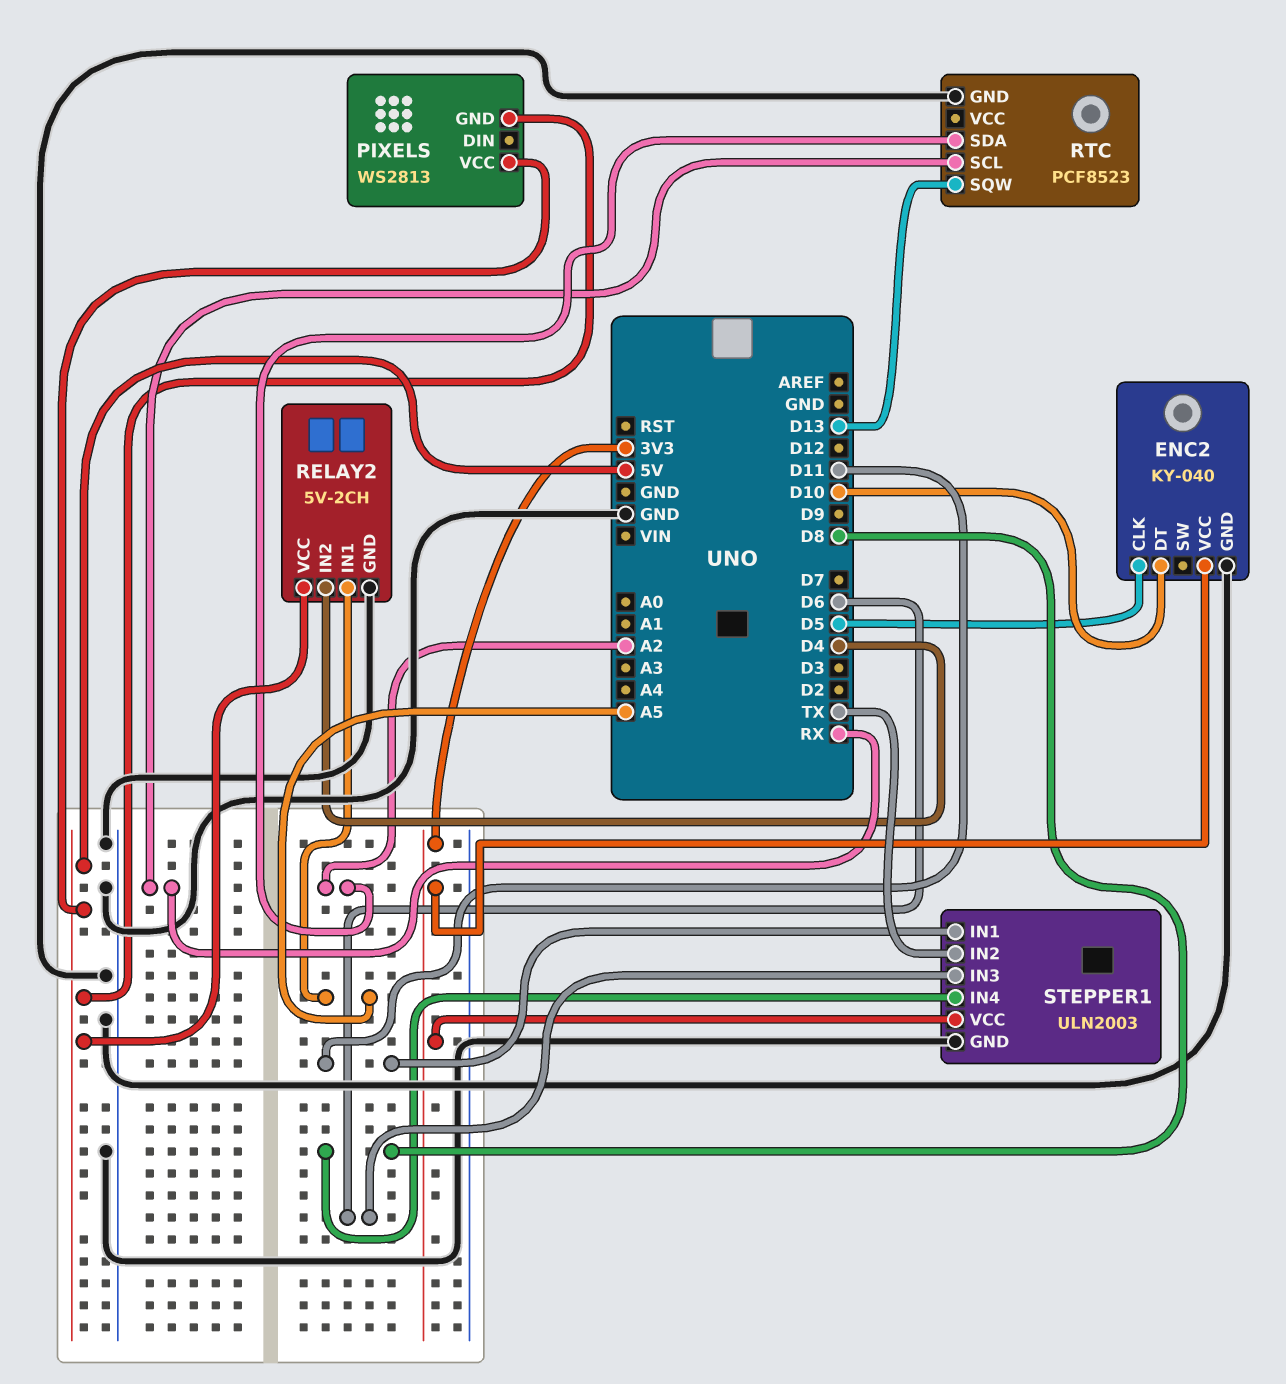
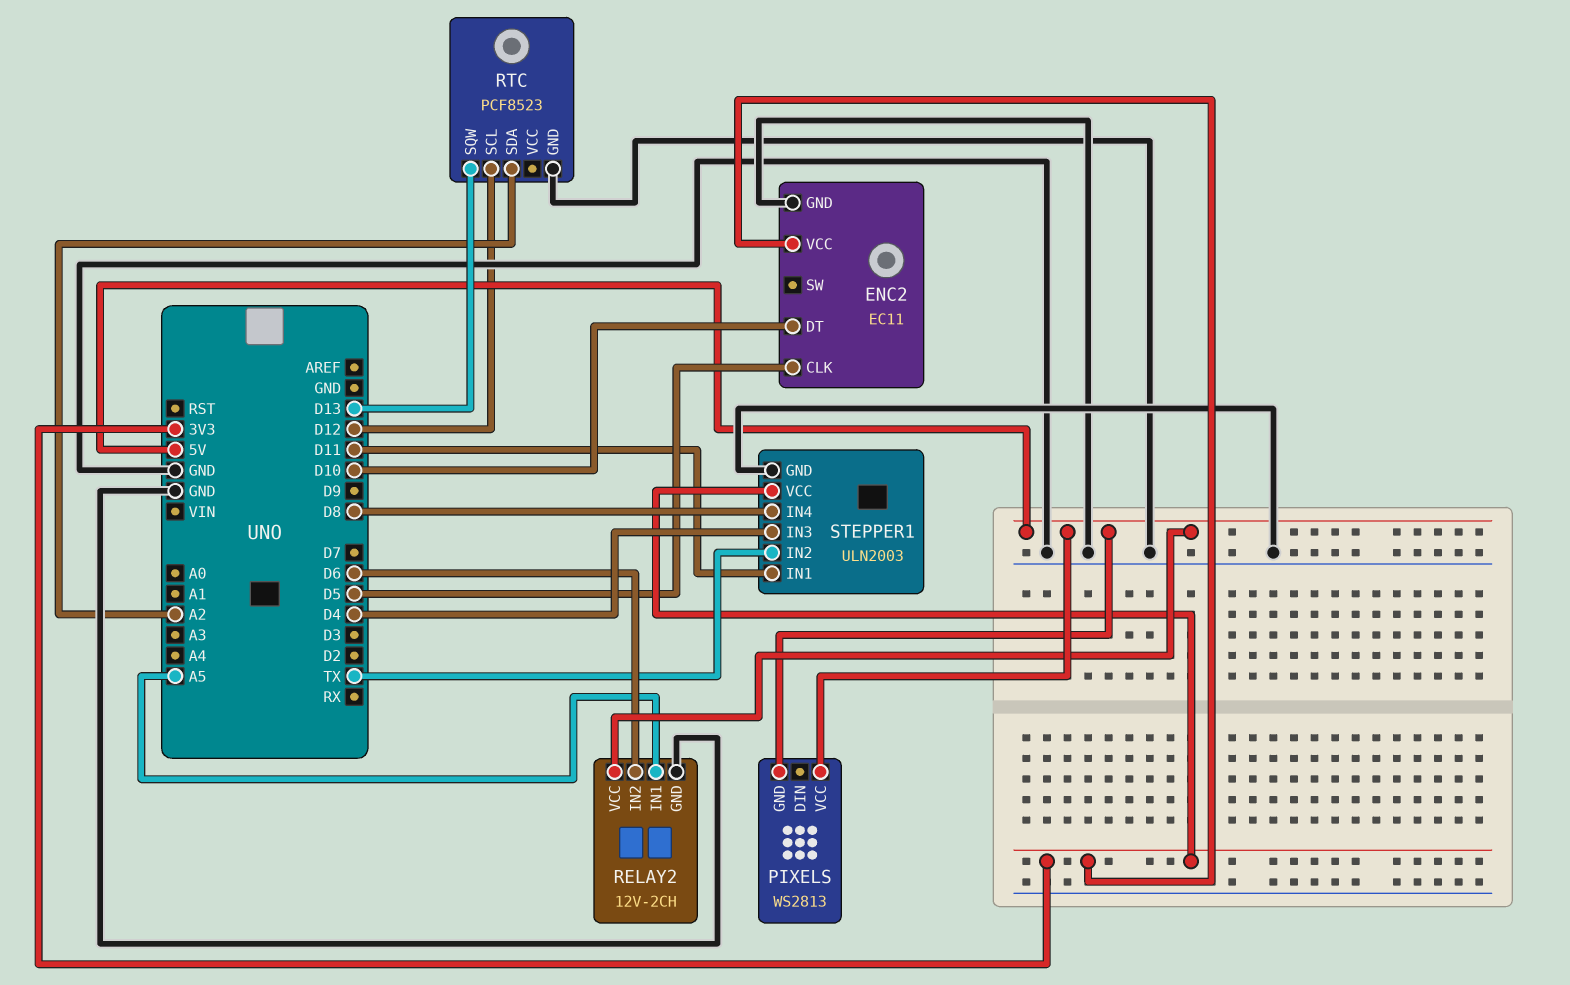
ENC2: KY-040 -> EC11
RELAY2: 5V-2CH -> 12V-2CH
RELAY2 pin IN2: D4 -> D6
RTC pin SCL: RX -> D12
STEPPER1 pin IN3: D6 -> D4

